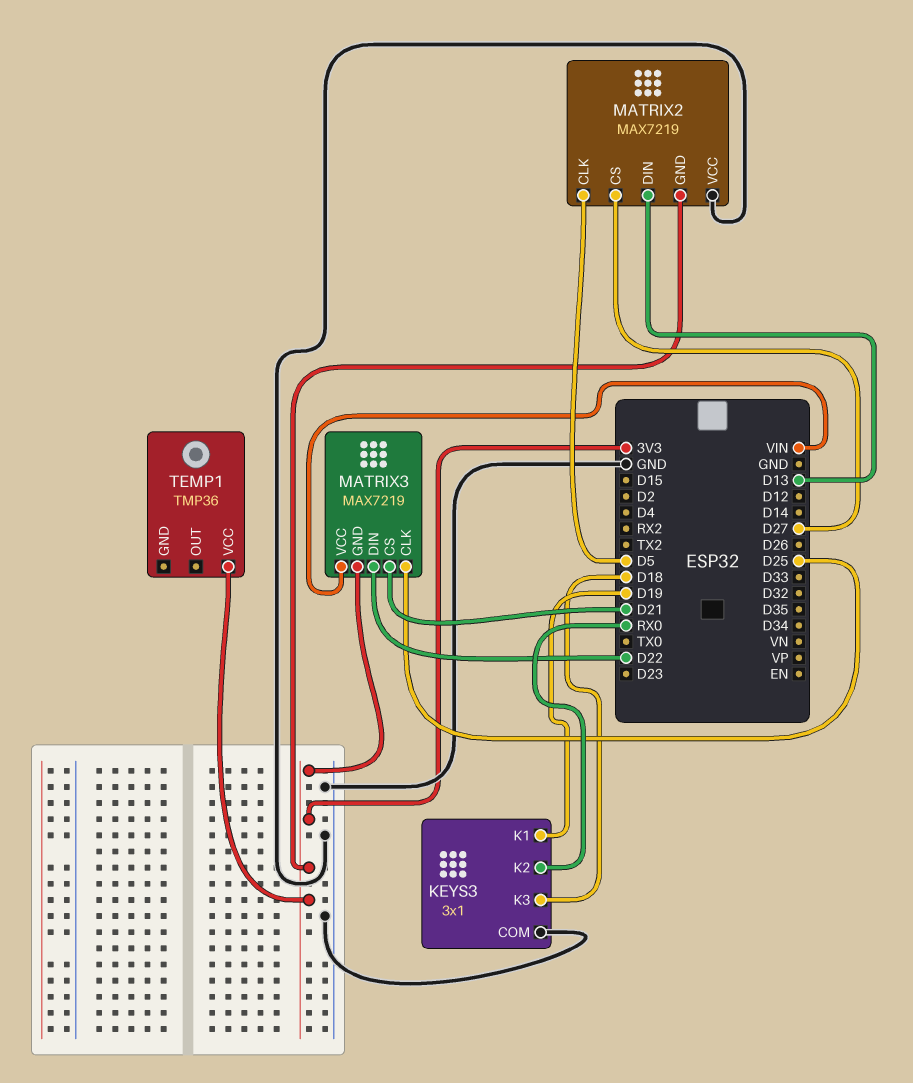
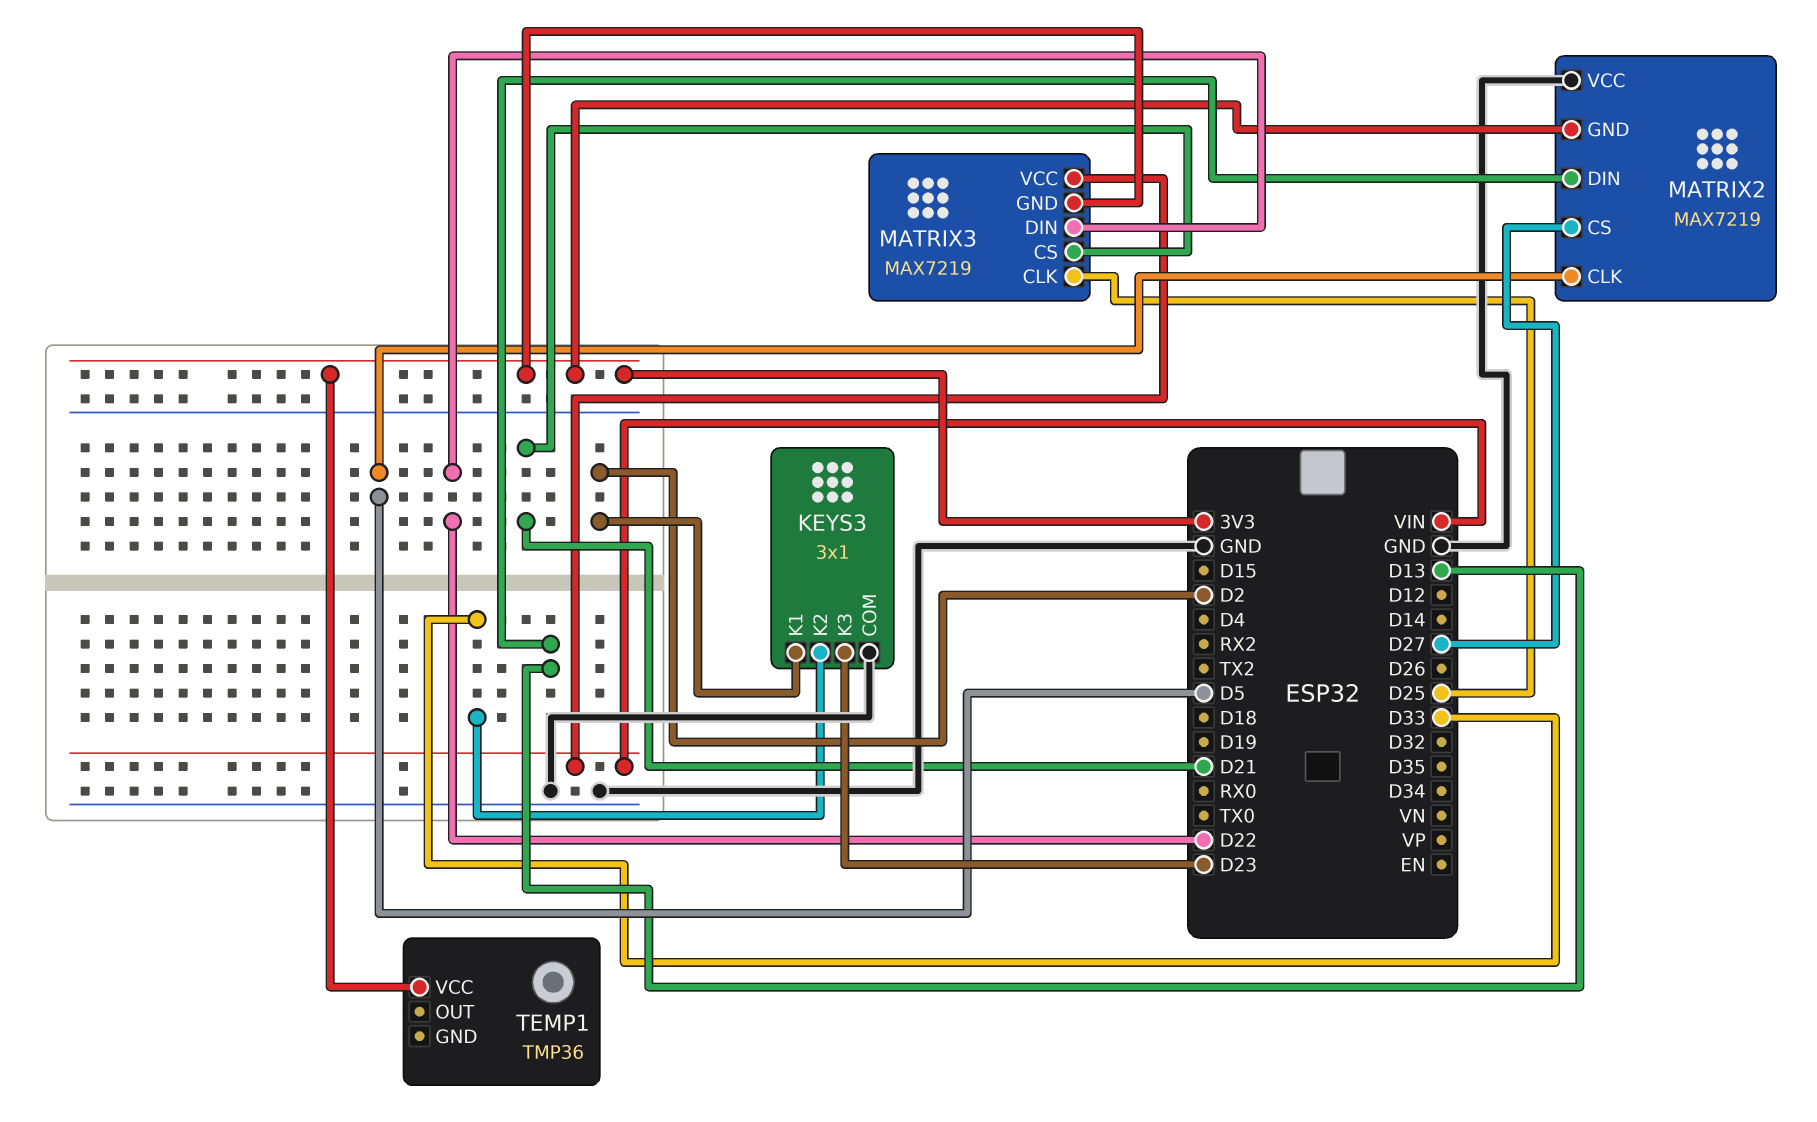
KEYS3 pin K1: D19 -> D2
KEYS3 pin K2: RX0 -> D33
KEYS3 pin K3: D18 -> D23

